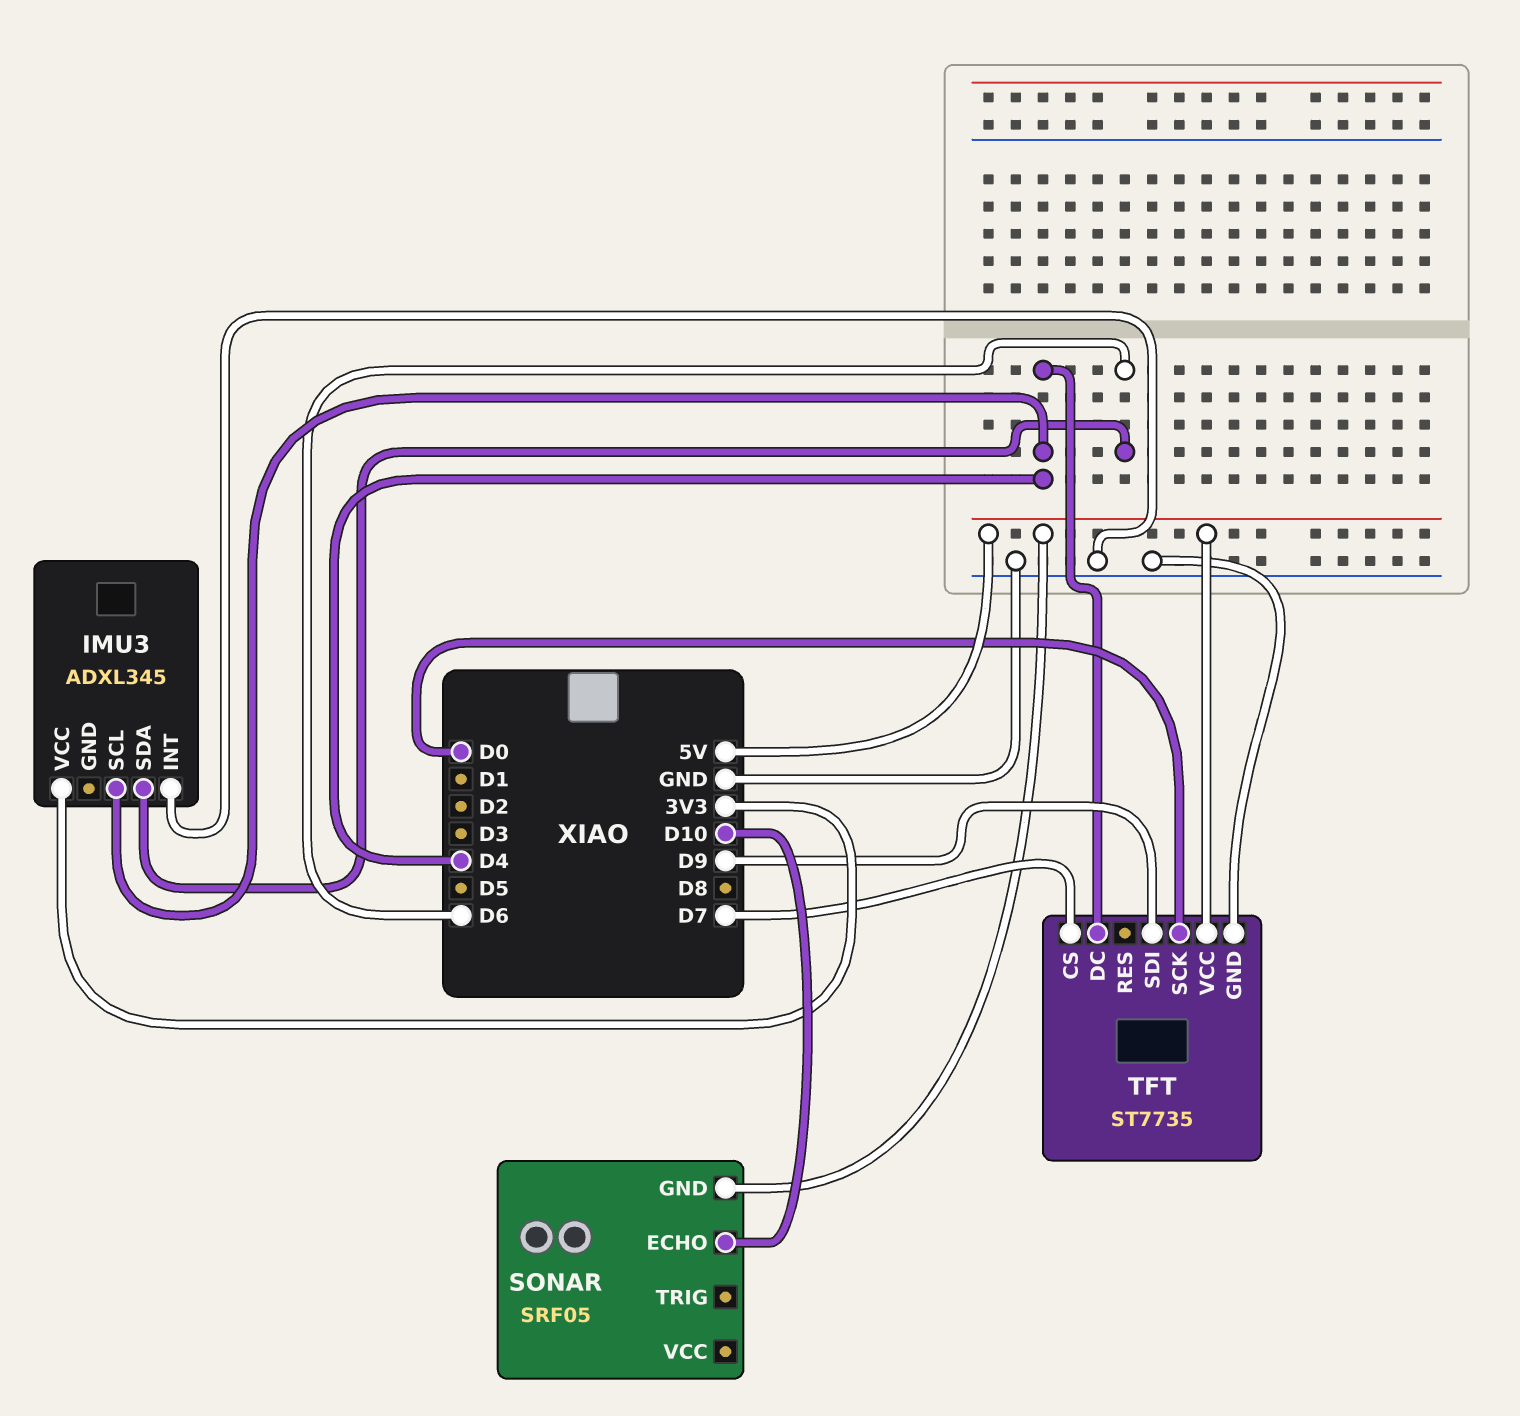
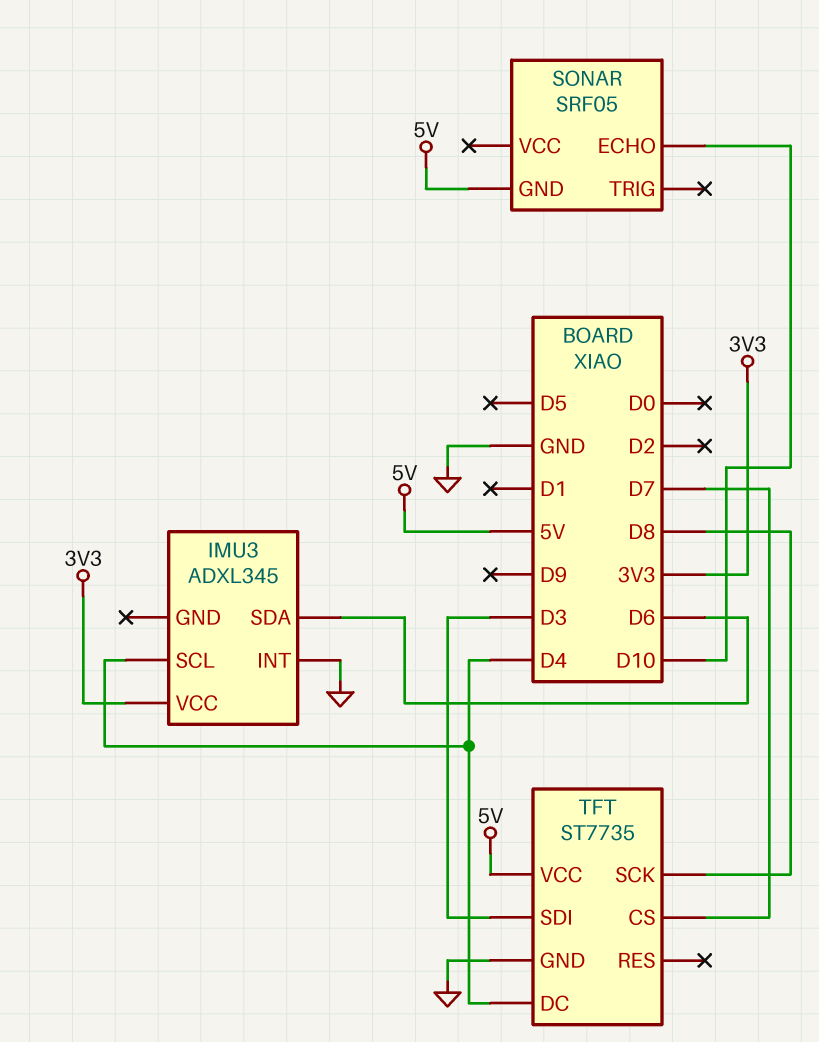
TFT pin SCK: D0 -> D8
TFT pin SDI: D9 -> D3

